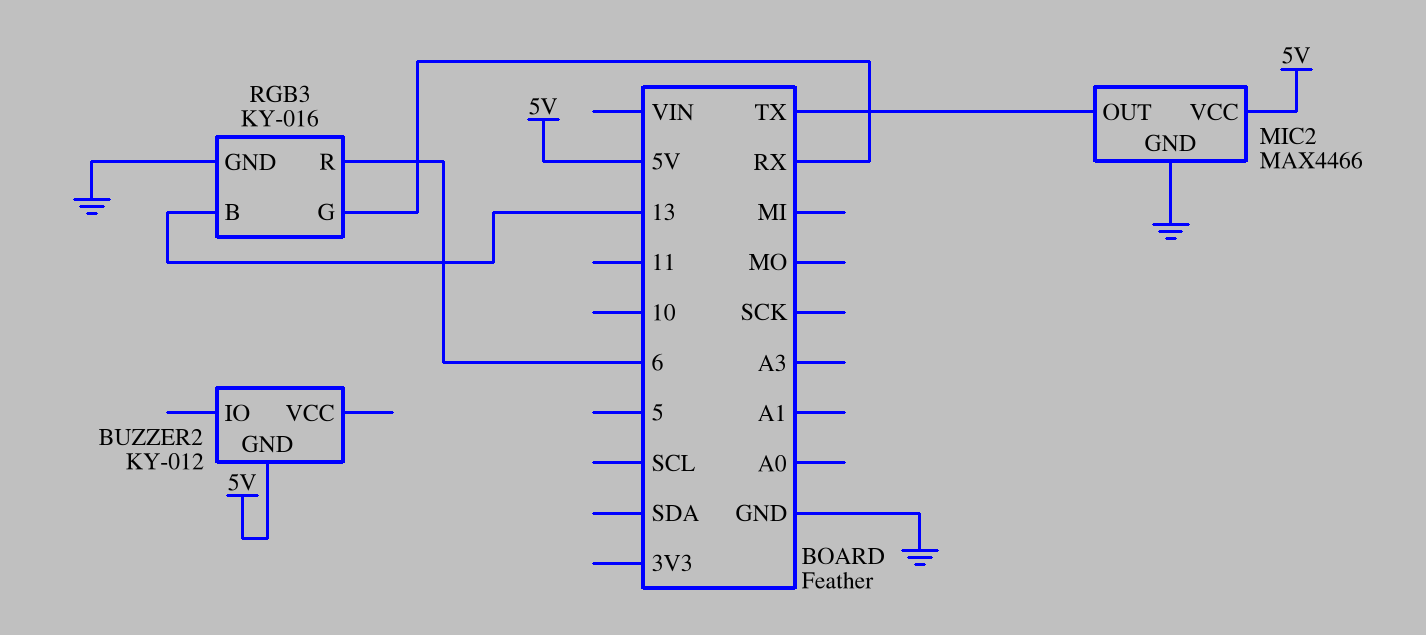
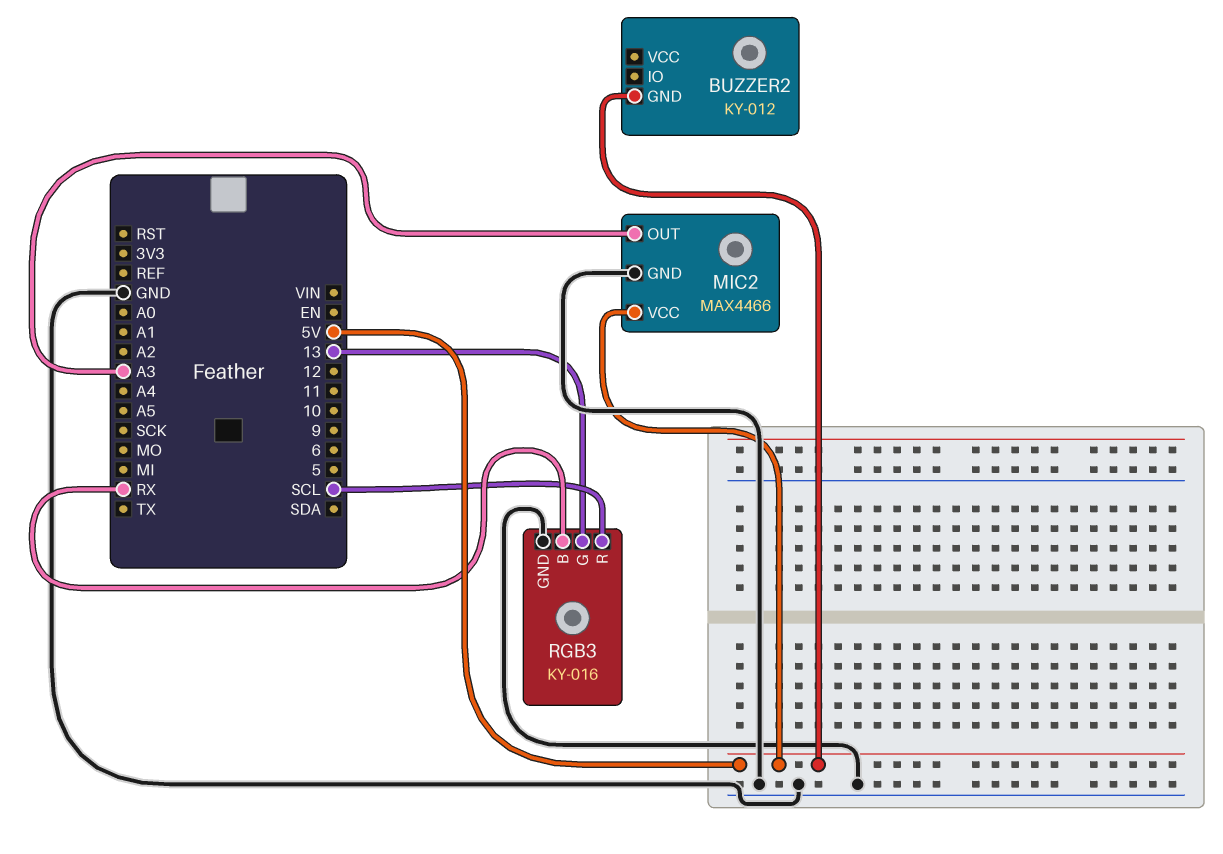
MIC2 pin OUT: TX -> A3
RGB3 pin B: 13 -> RX
RGB3 pin G: RX -> 13
RGB3 pin R: 6 -> SCL

